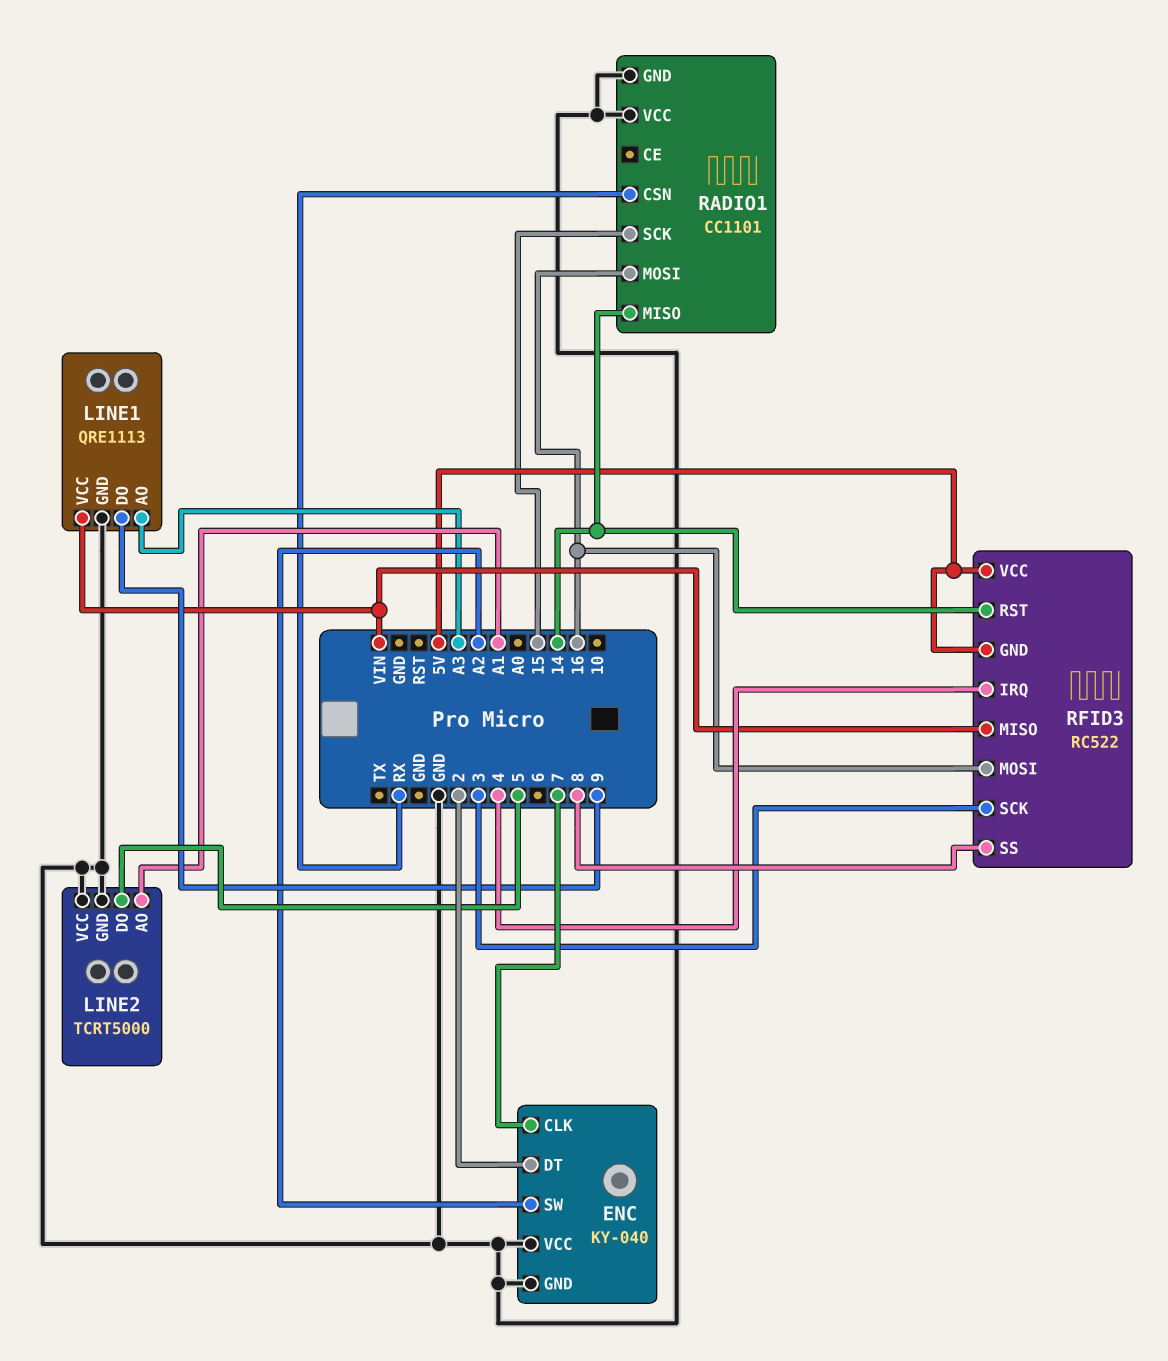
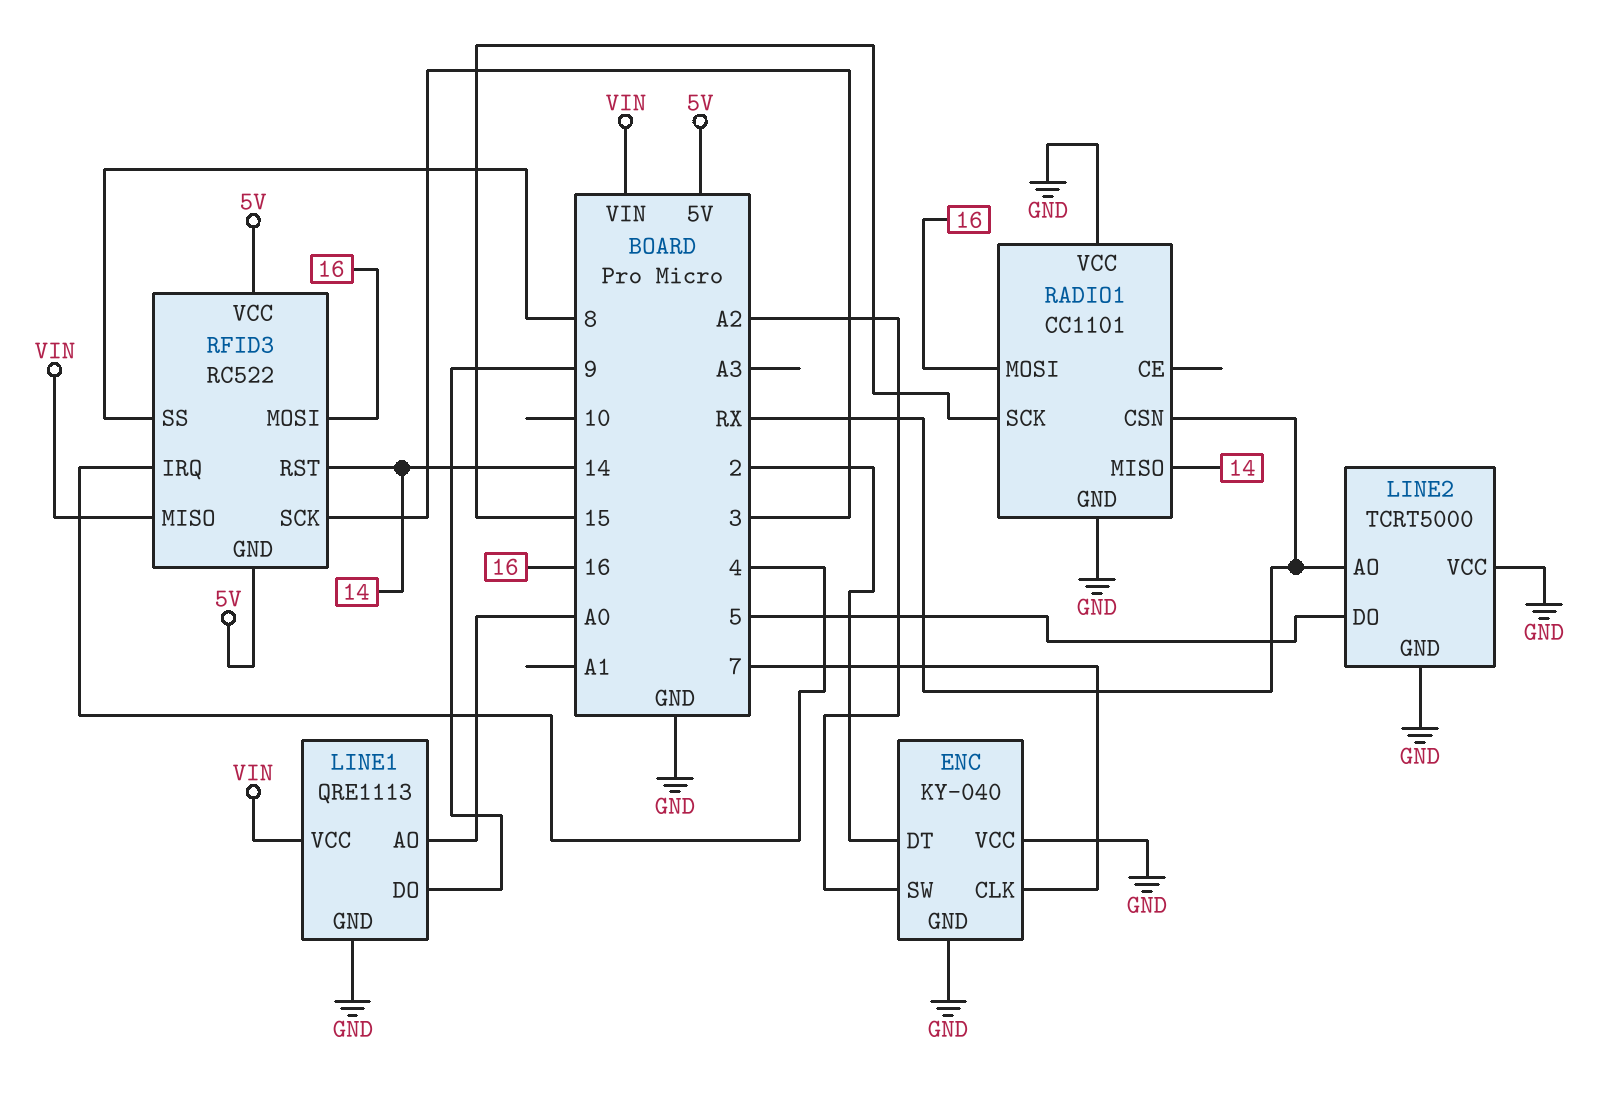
LINE1 pin AO: A3 -> A0
LINE2 pin AO: A1 -> RX

